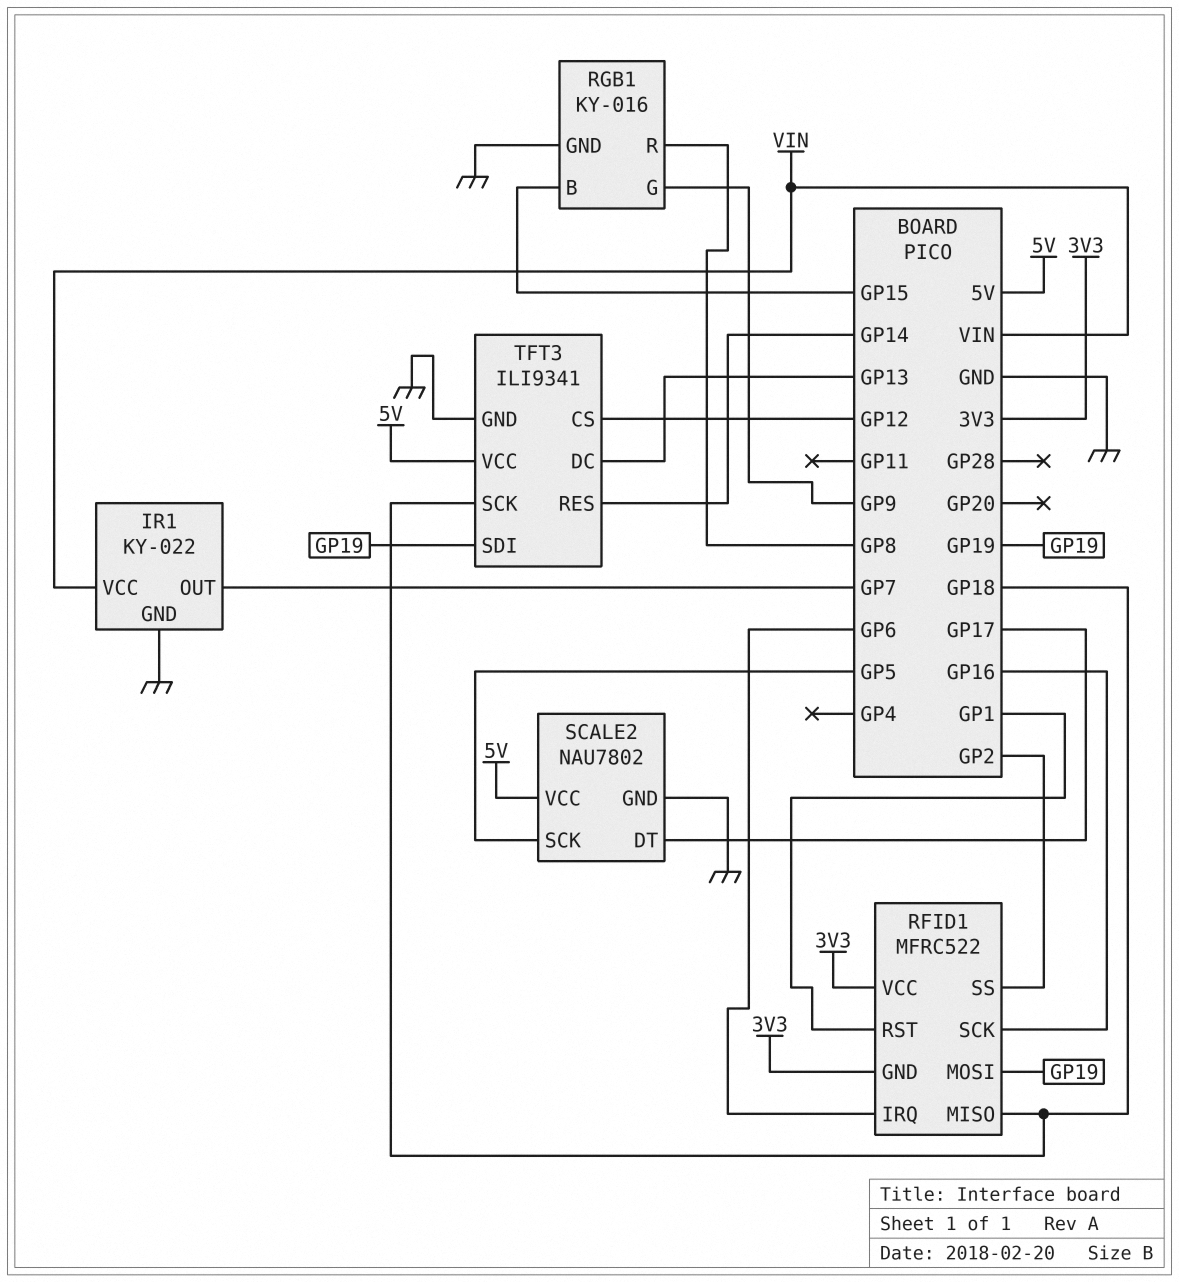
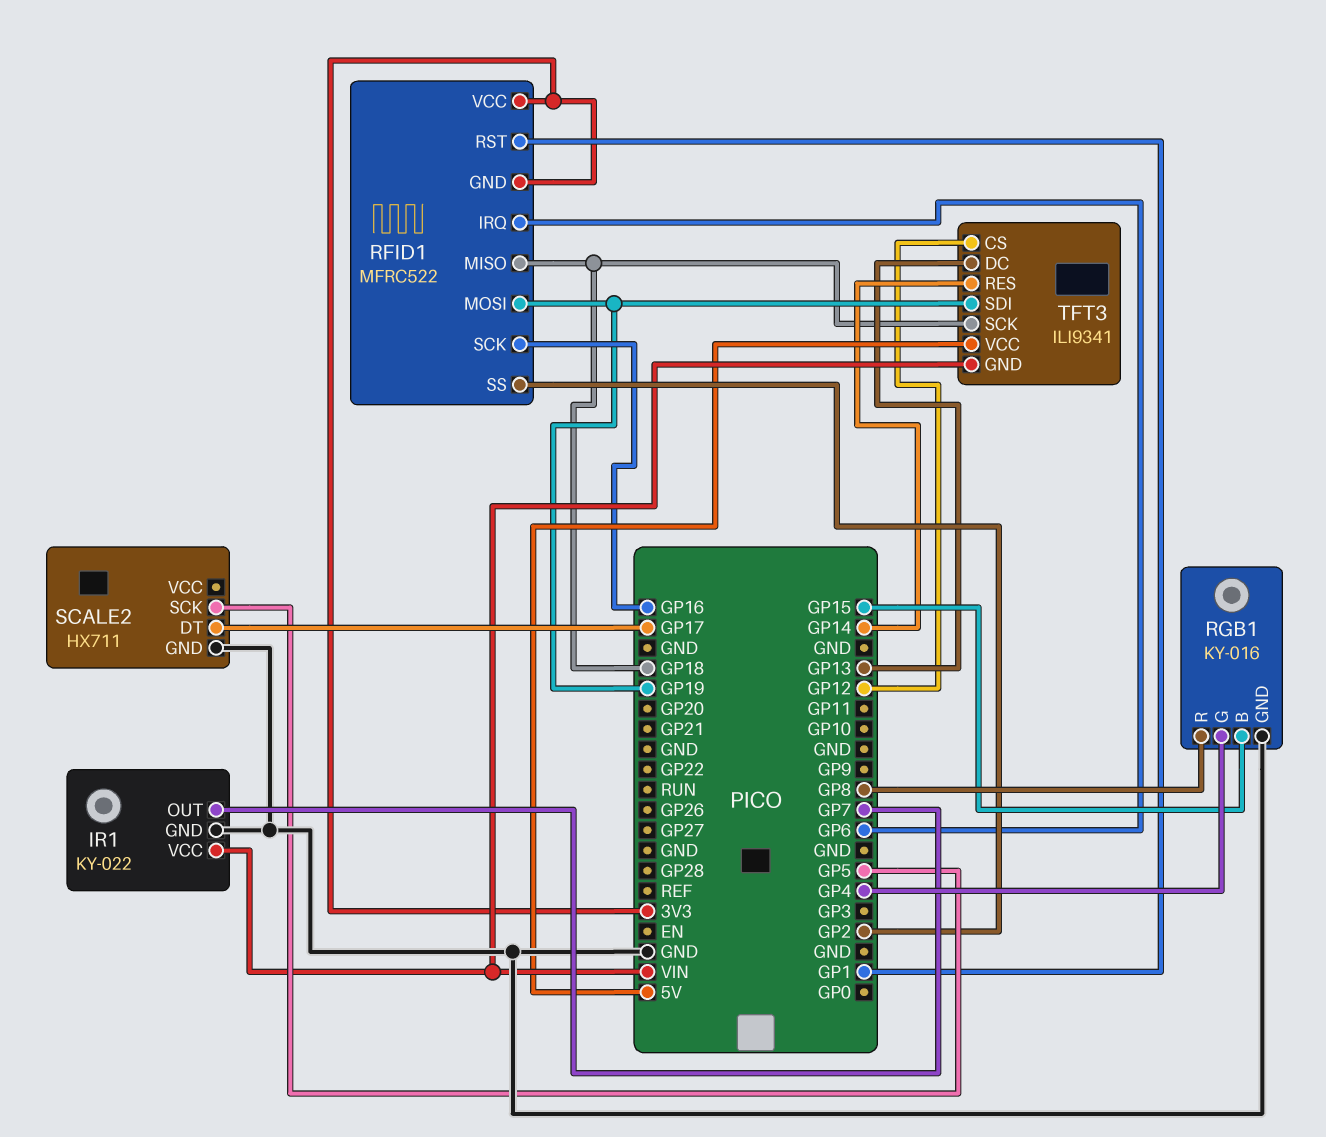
RGB1 pin G: GP9 -> GP4
SCALE2: NAU7802 -> HX711
SCALE2 pin VCC: 5V -> none
TFT3 pin GND: GND -> VIN

